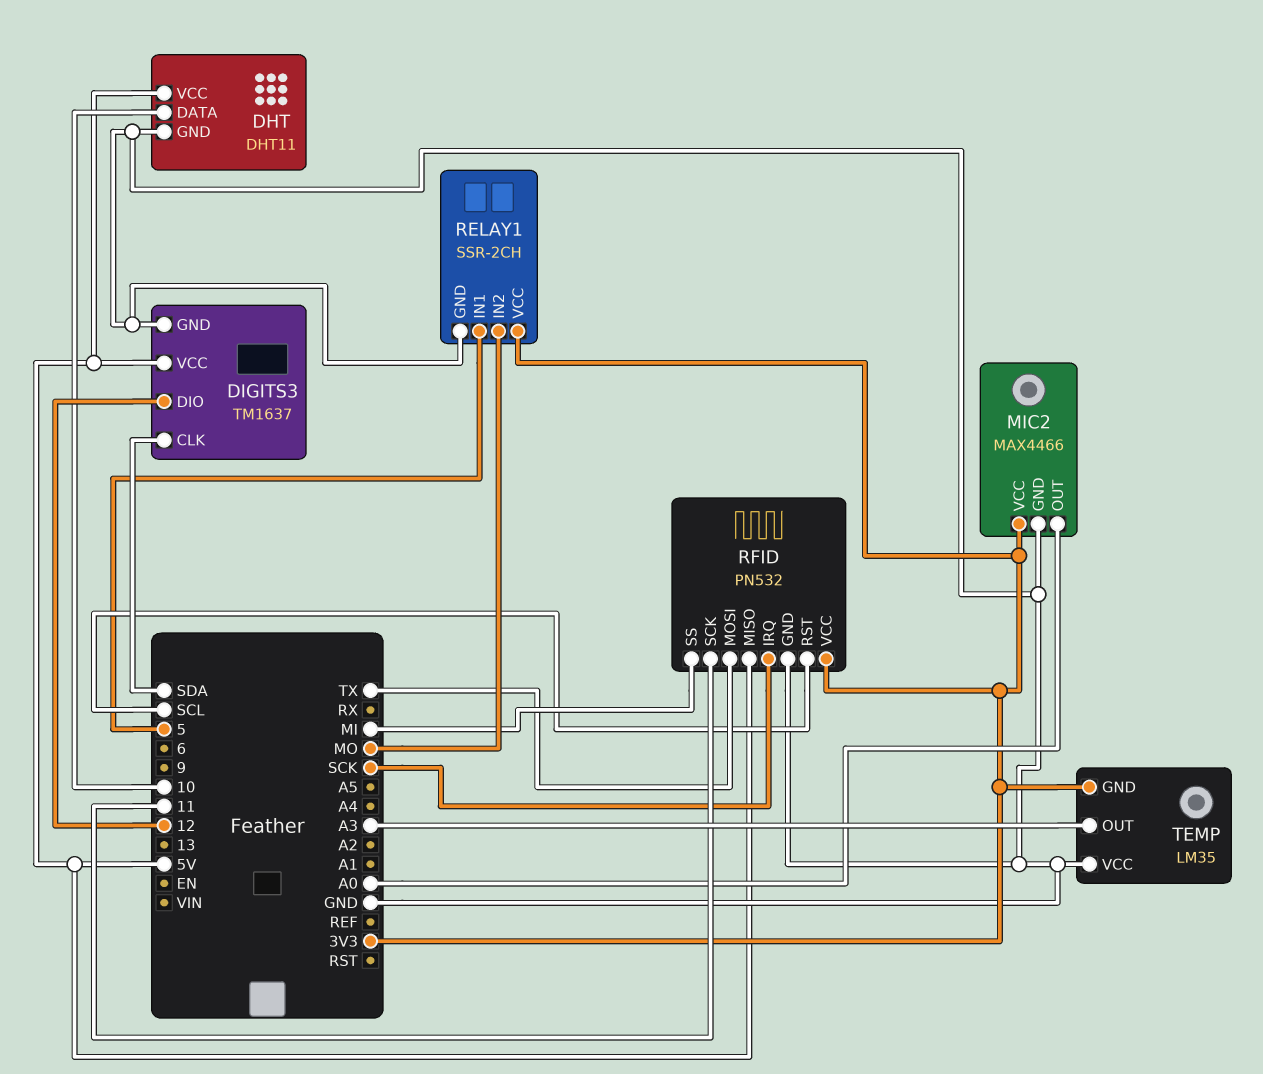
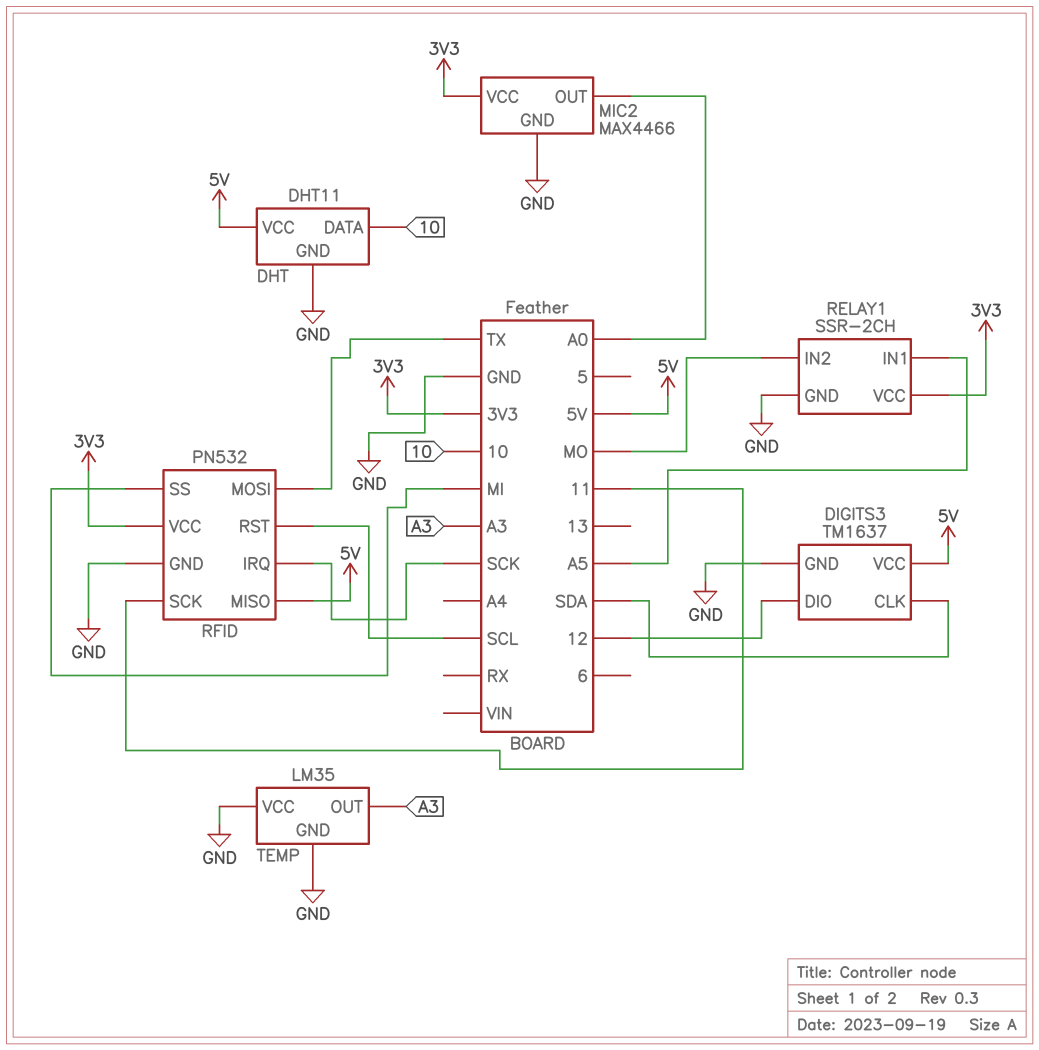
RELAY1 pin IN1: 5 -> A5
TEMP pin GND: 3V3 -> GND

